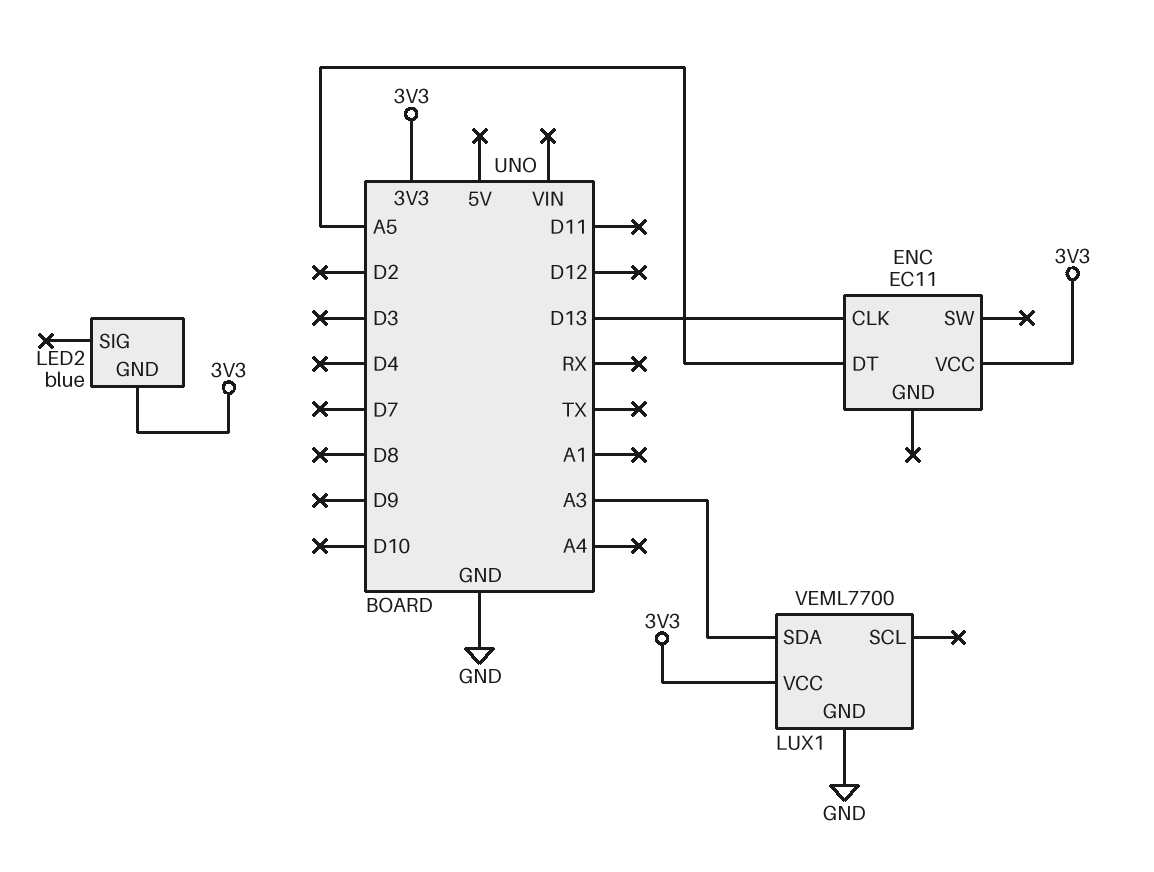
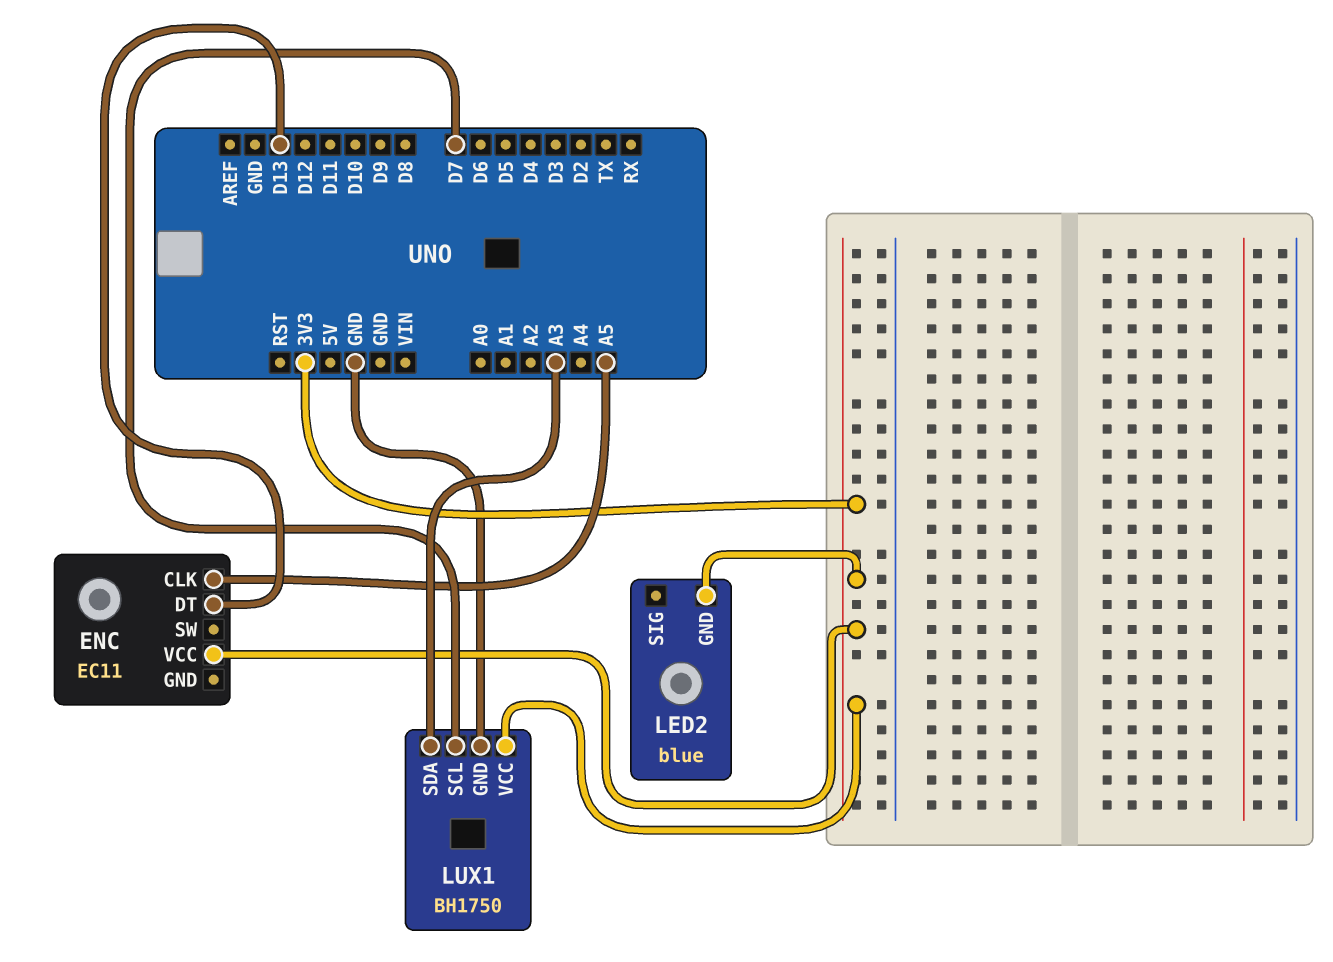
ENC pin CLK: D13 -> A5
ENC pin DT: A5 -> D13
LUX1: VEML7700 -> BH1750
LUX1 pin SCL: none -> D7

